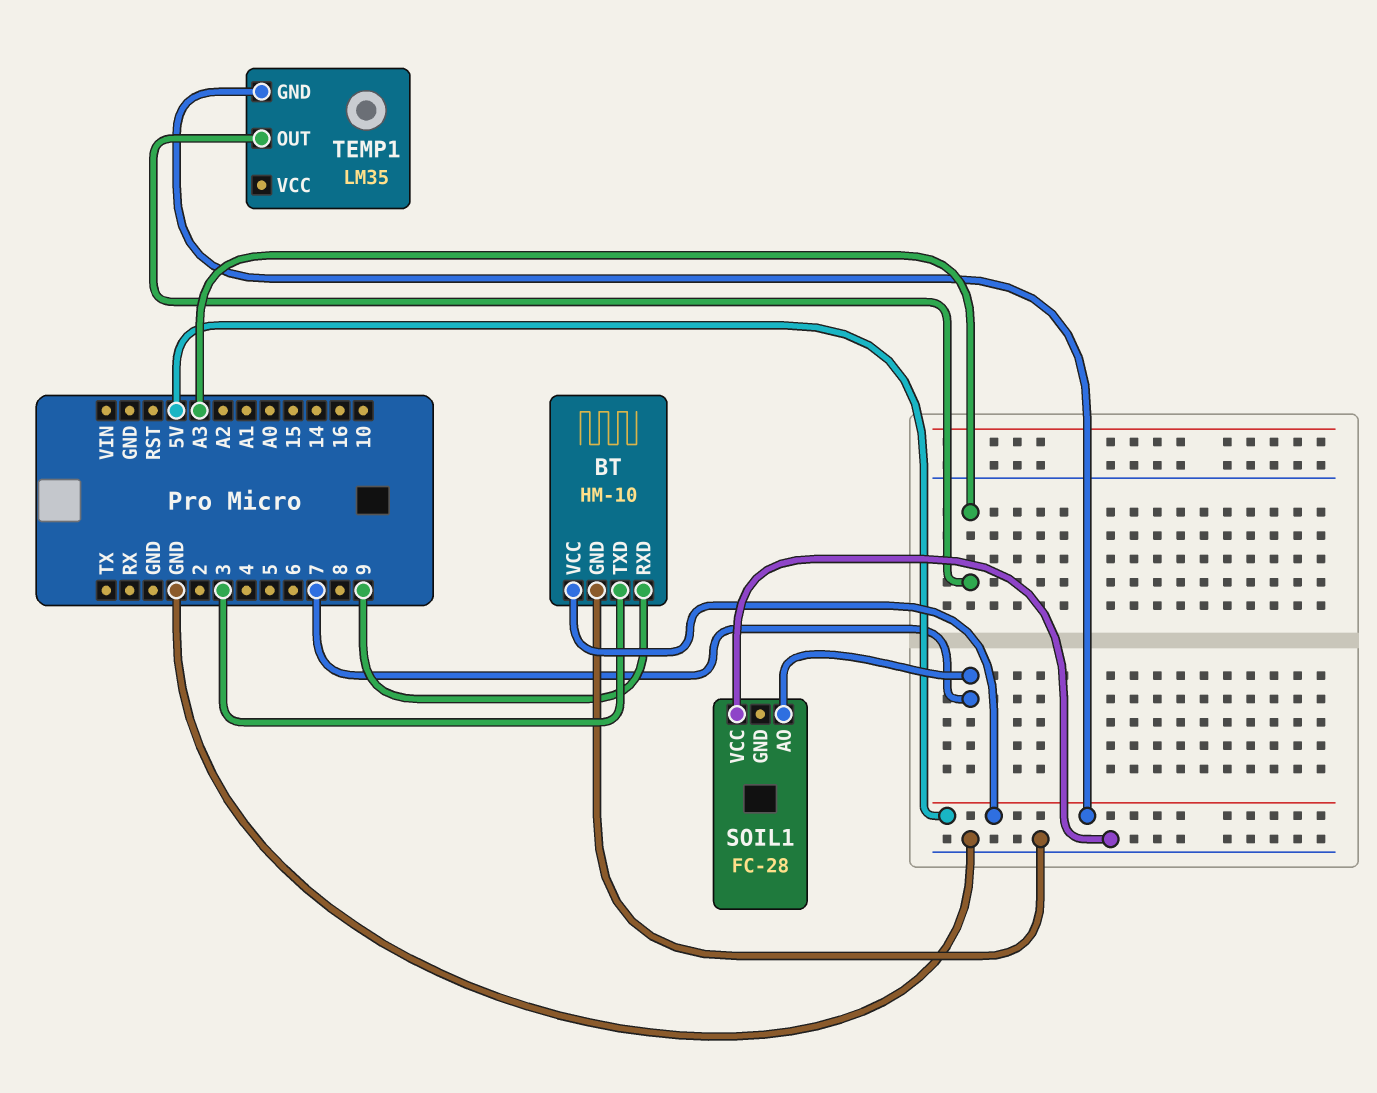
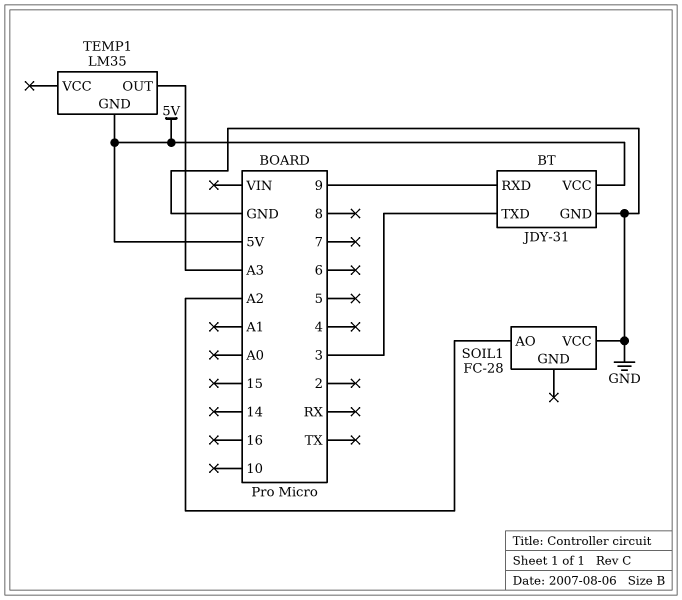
BT: HM-10 -> JDY-31
SOIL1 pin AO: 7 -> A2

